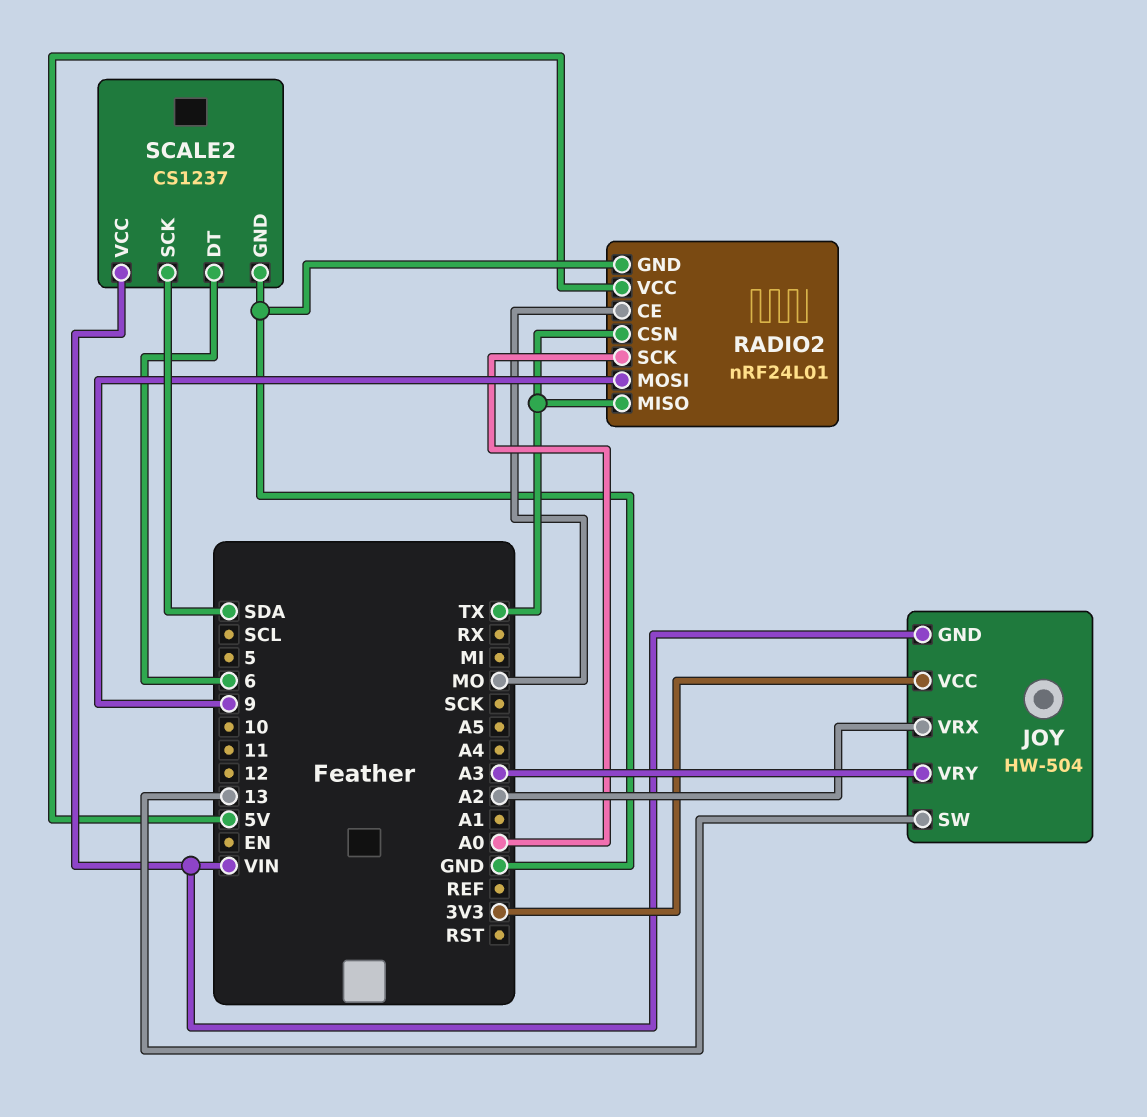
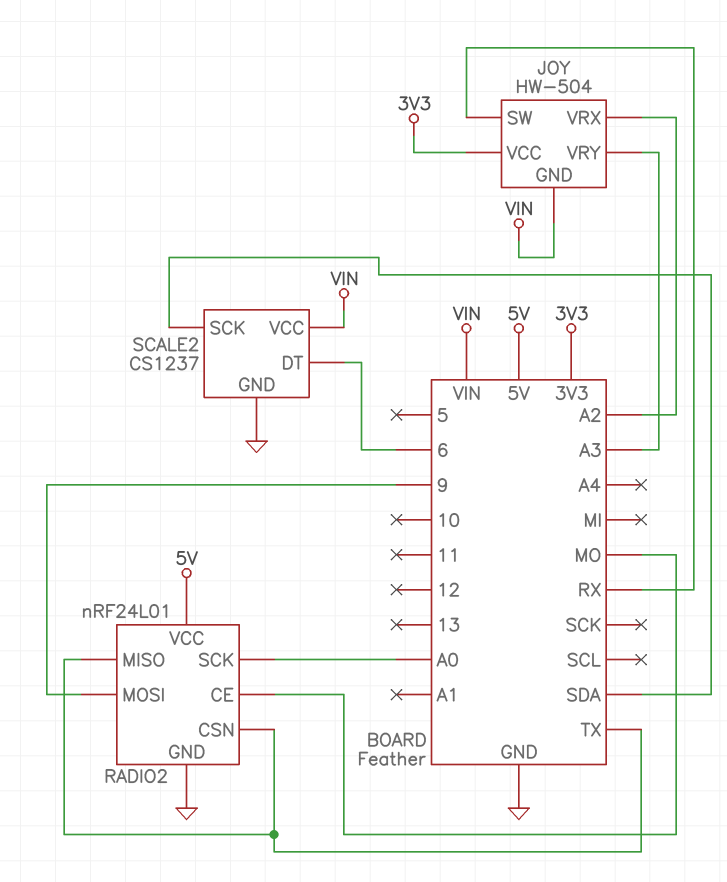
JOY pin SW: 13 -> RX

